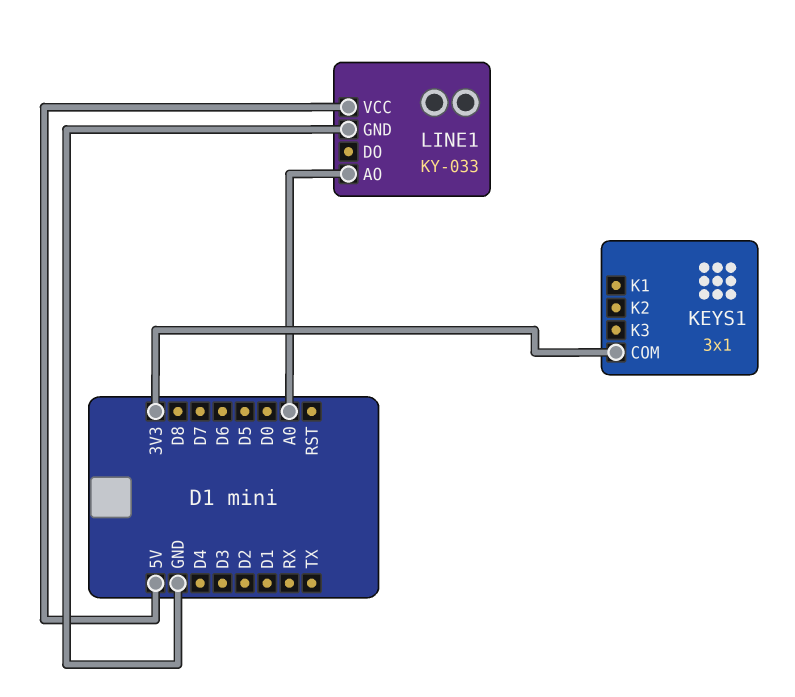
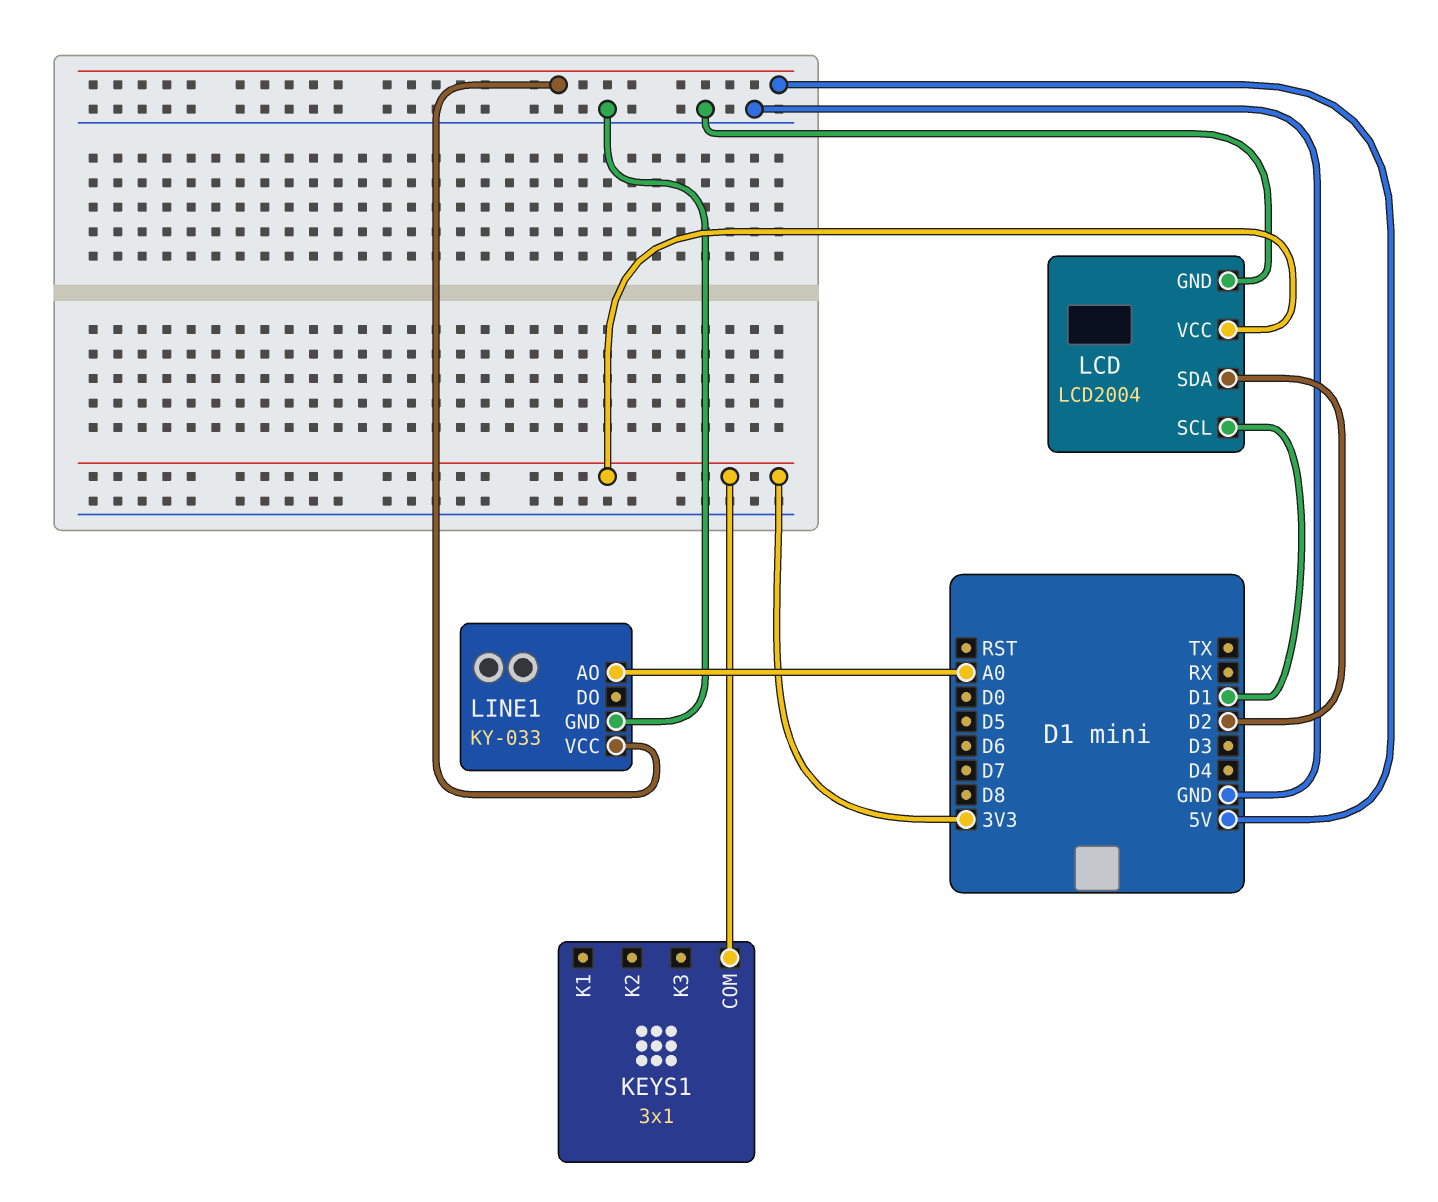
LCD: none -> LCD2004
LCD pin GND: none -> GND
LCD pin SCL: none -> D1
LCD pin SDA: none -> D2
LCD pin VCC: none -> 3V3

